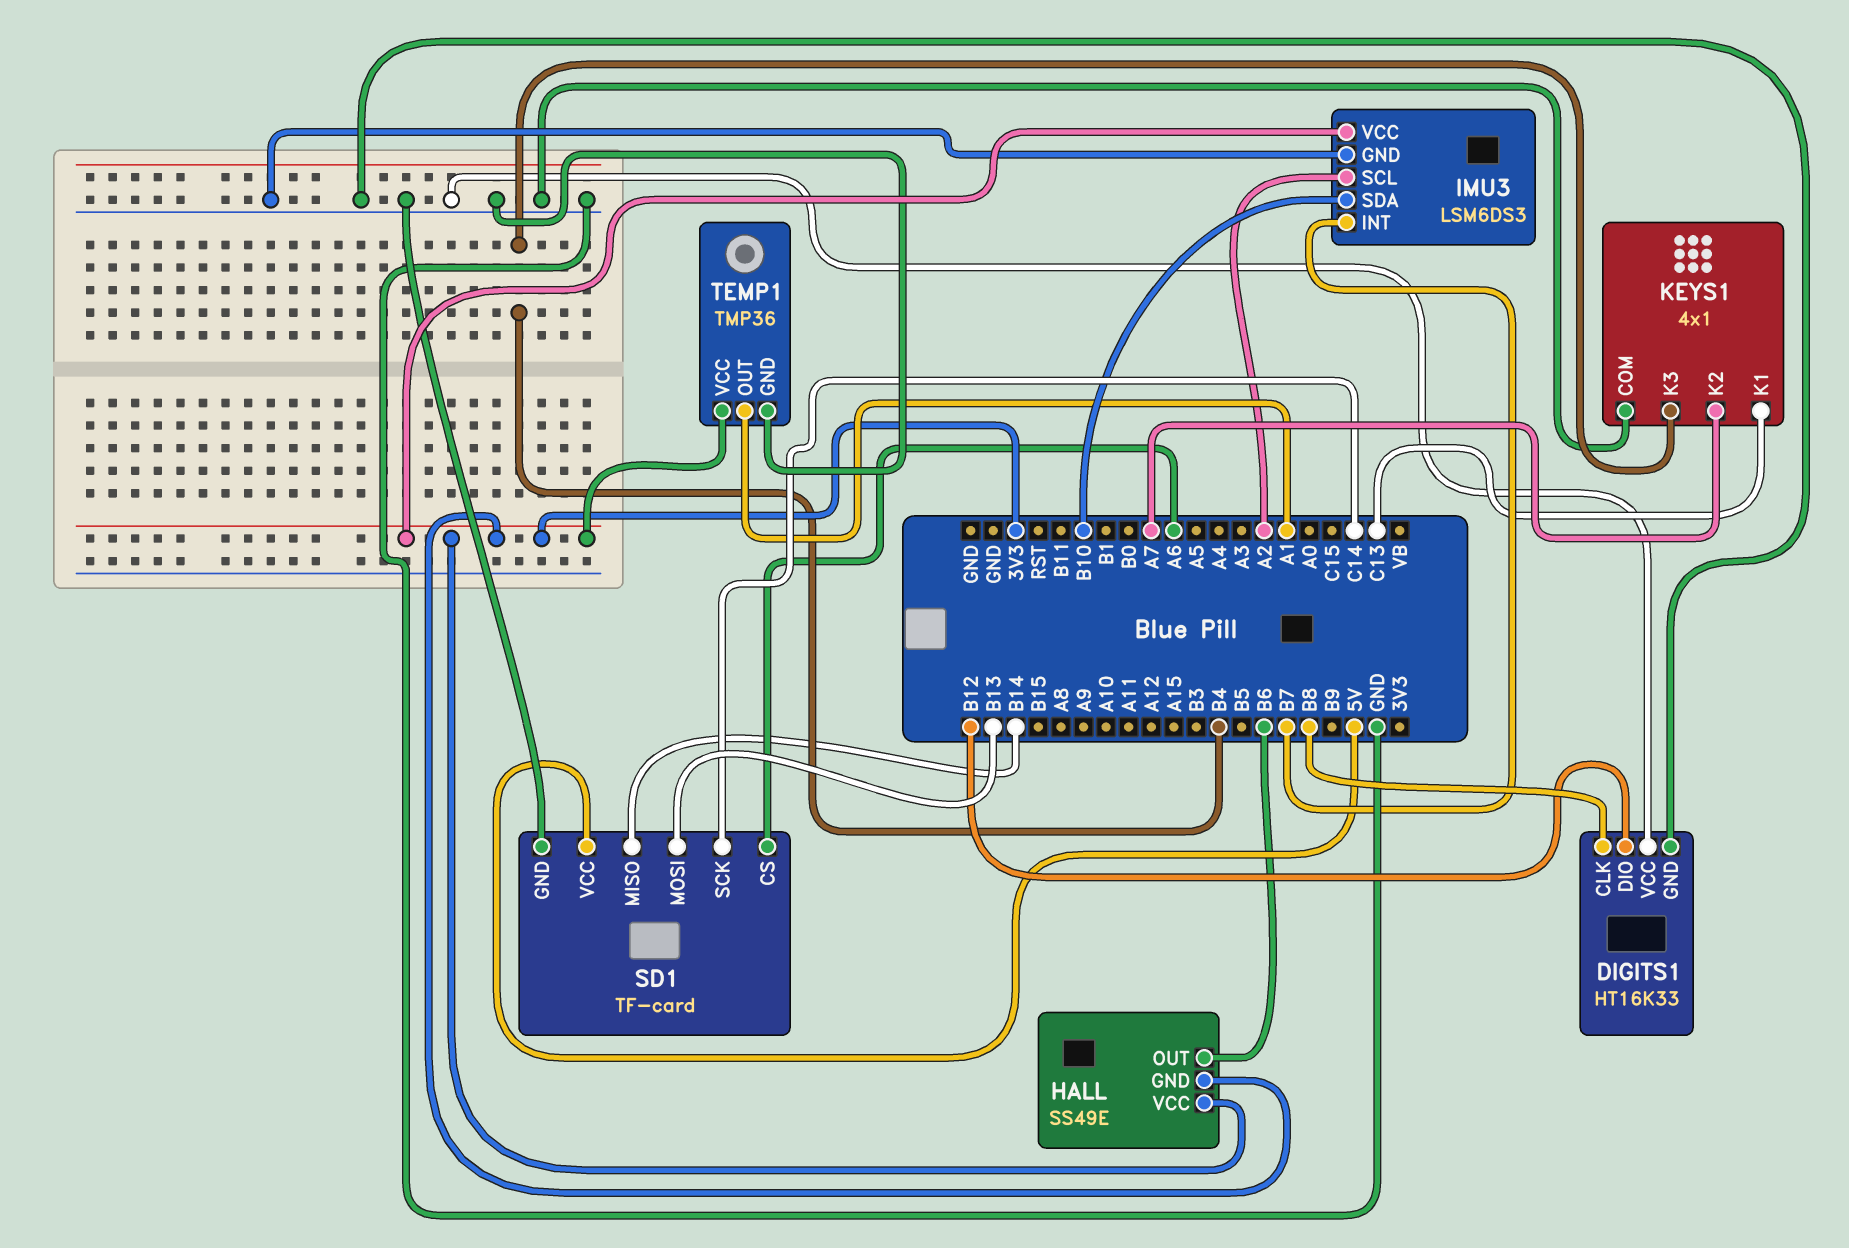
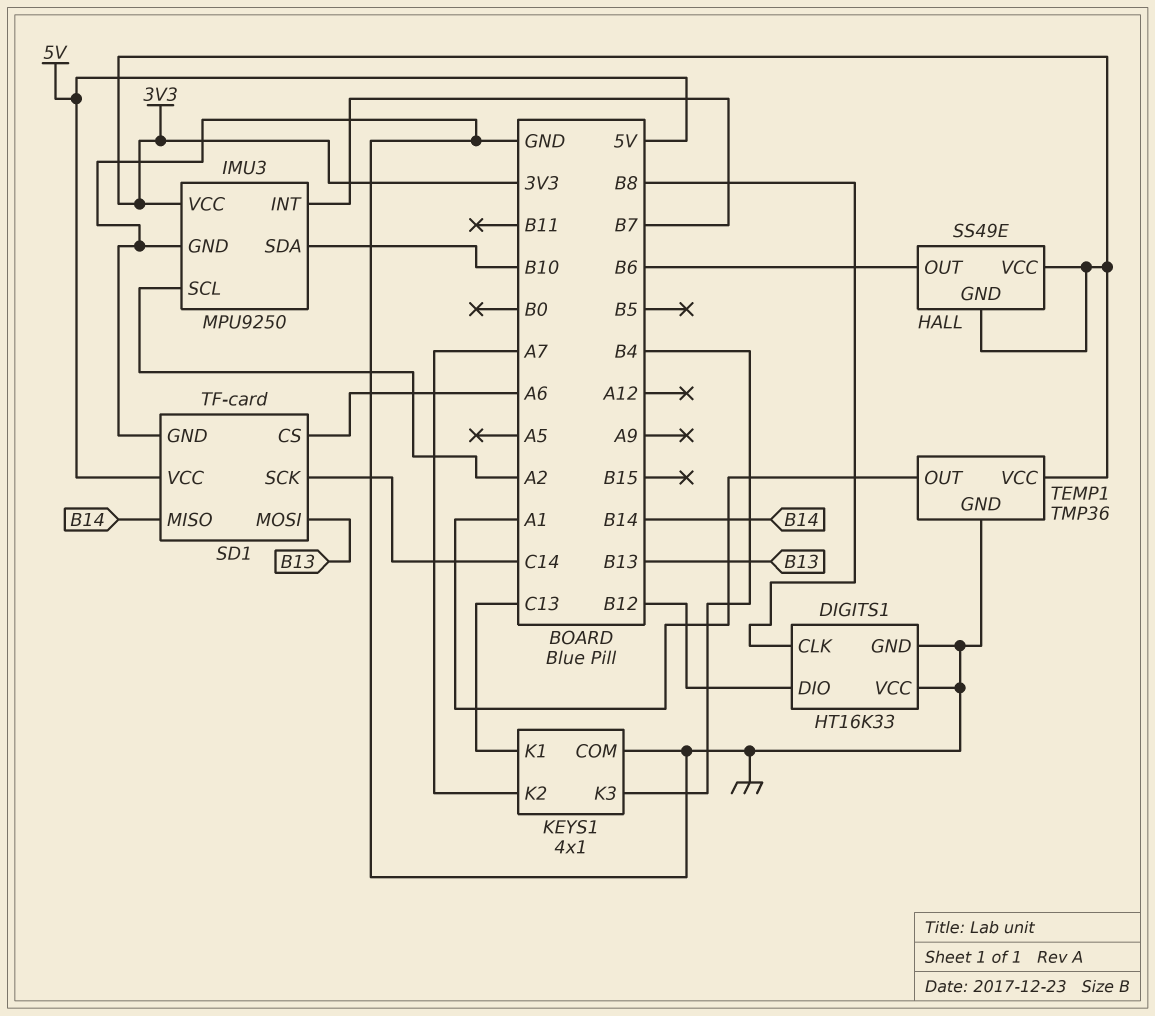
IMU3: LSM6DS3 -> MPU9250

